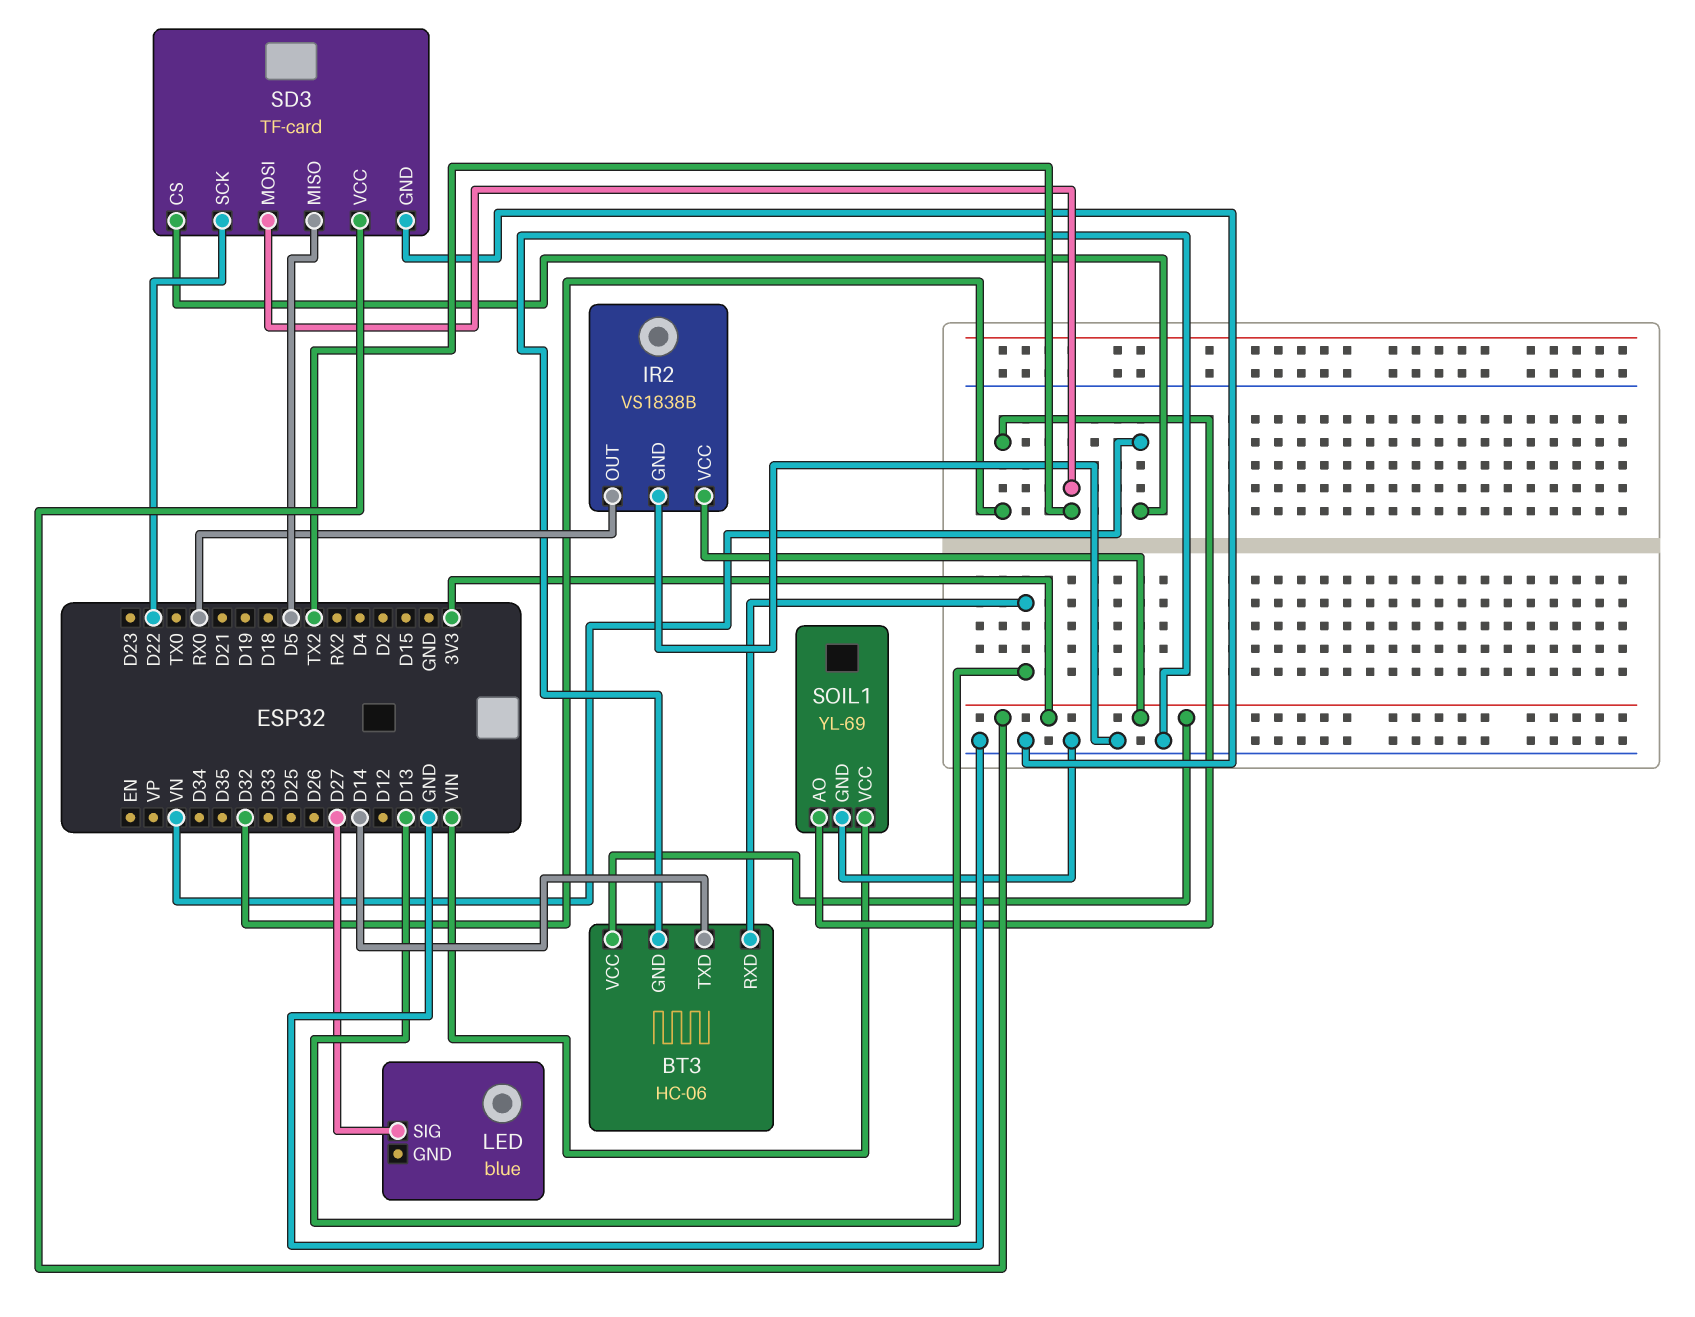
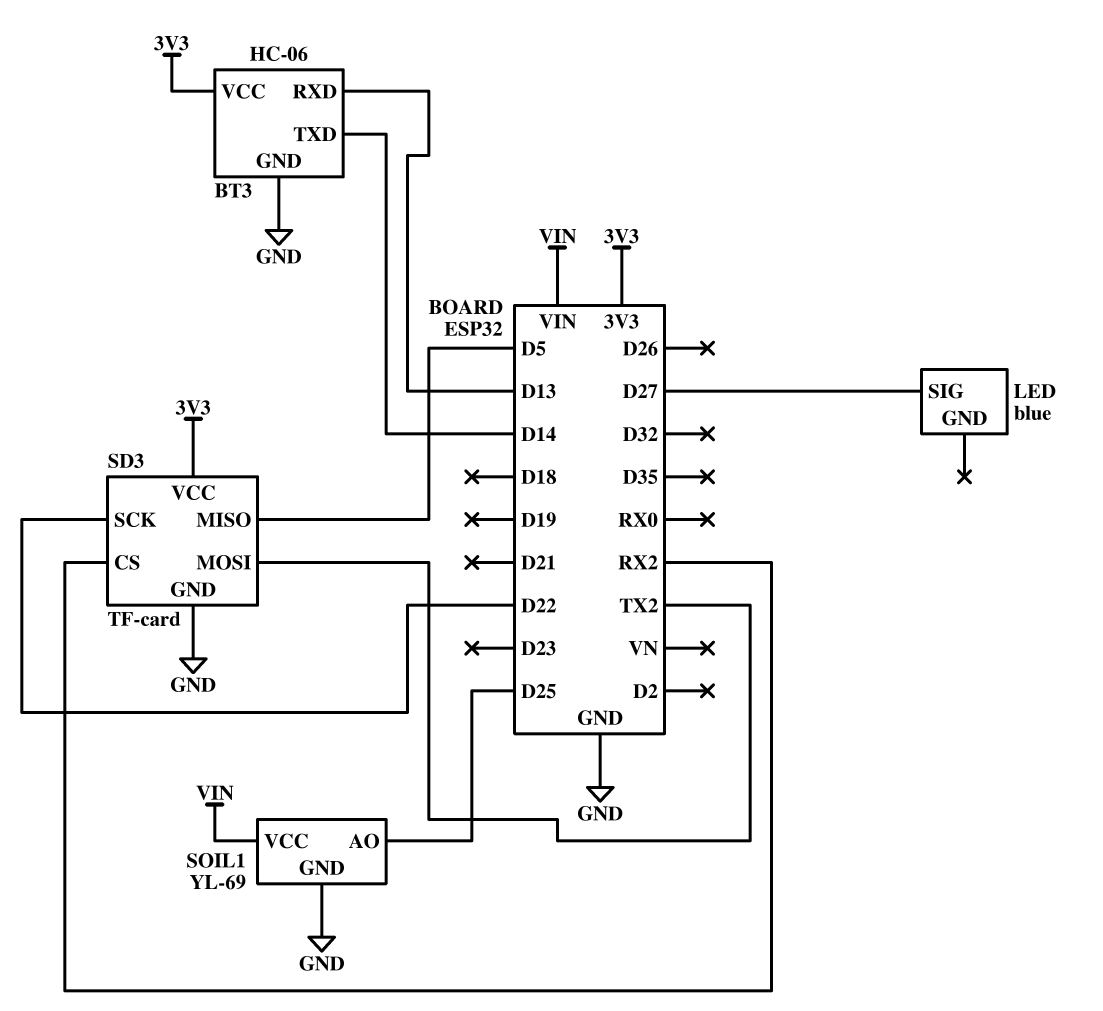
IR2: VS1838B -> none
IR2 pin GND: GND -> none
IR2 pin OUT: RX0 -> none
IR2 pin VCC: 3V3 -> none
SD3 pin CS: VN -> RX2
SOIL1 pin AO: D32 -> D25

